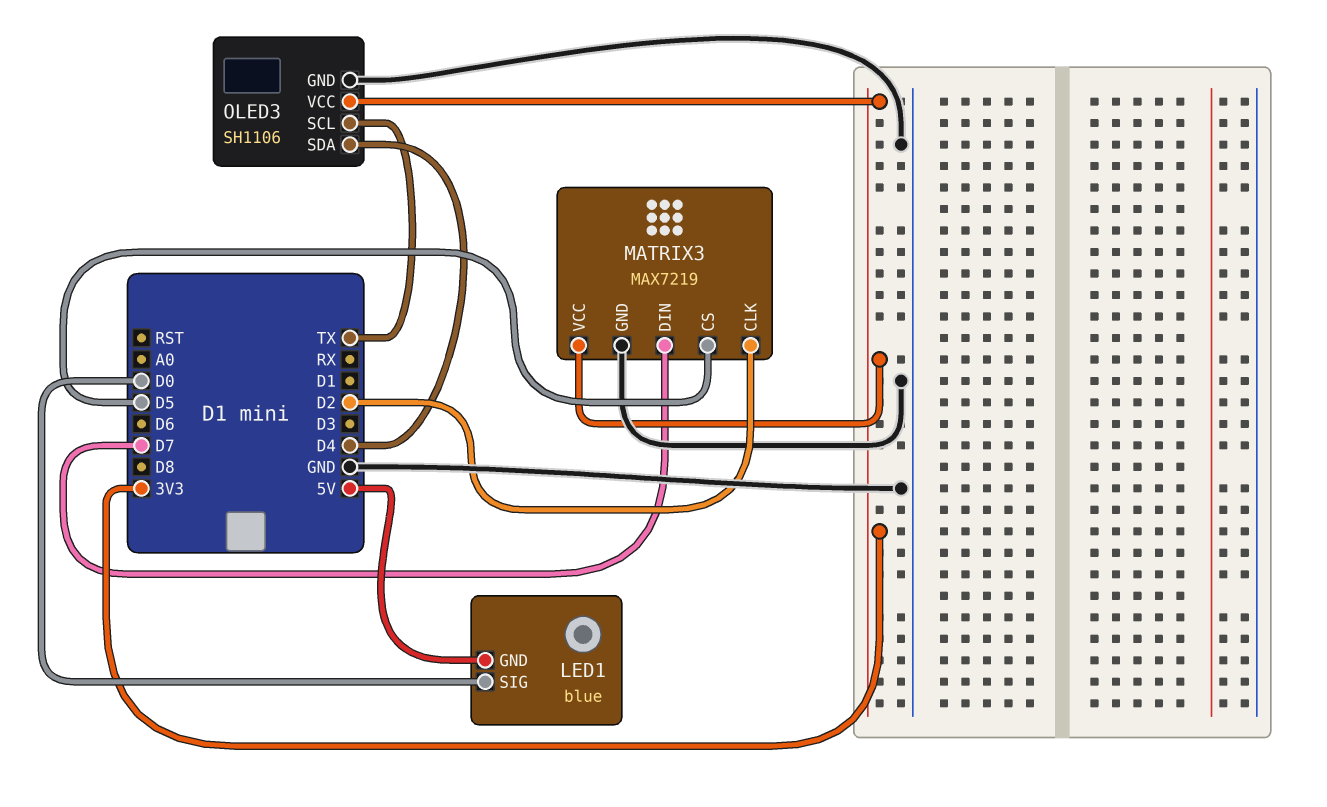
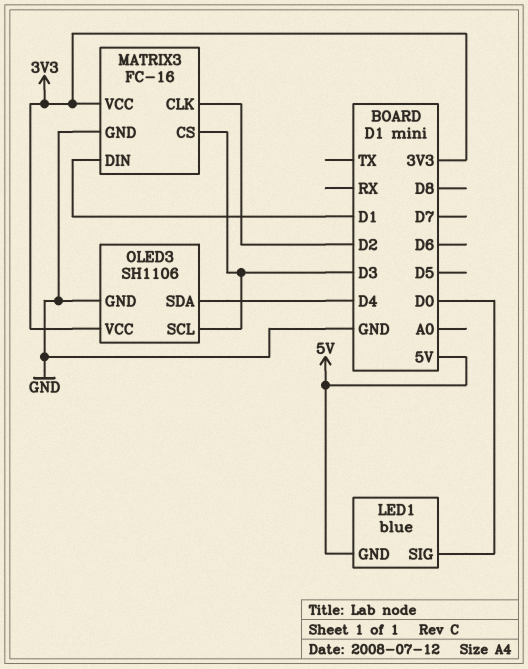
MATRIX3: MAX7219 -> FC-16
MATRIX3 pin CS: D5 -> D3
MATRIX3 pin DIN: D7 -> D1
OLED3 pin SCL: TX -> D3

